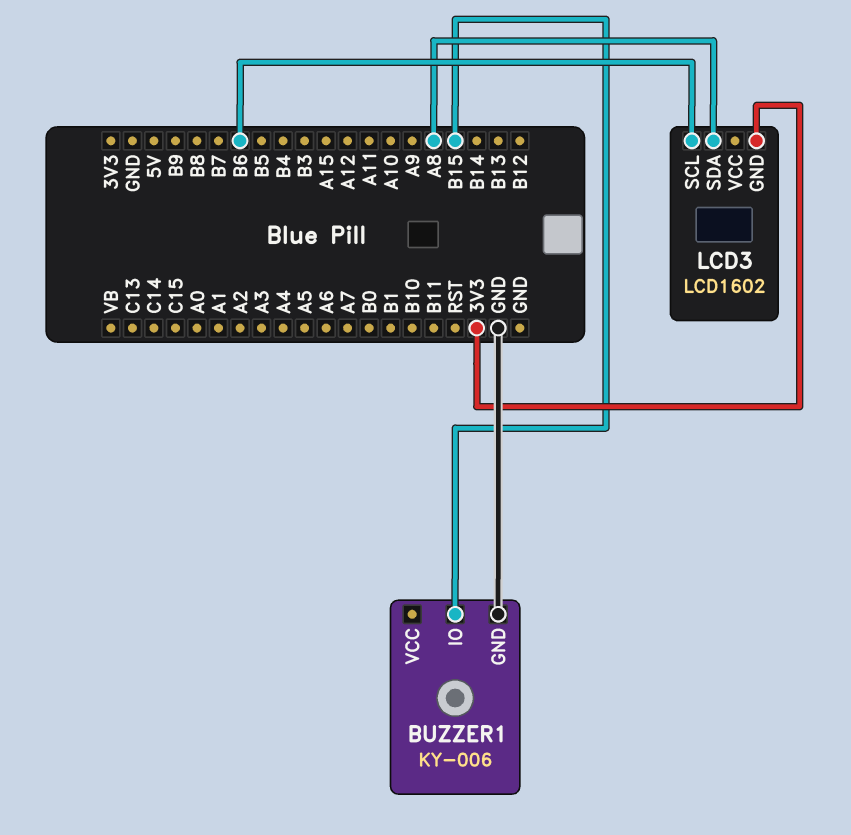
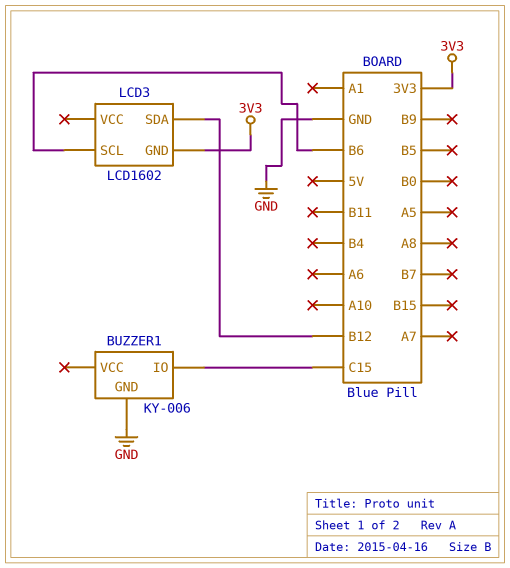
BUZZER1 pin IO: B15 -> C15
LCD3 pin SDA: A8 -> B12

